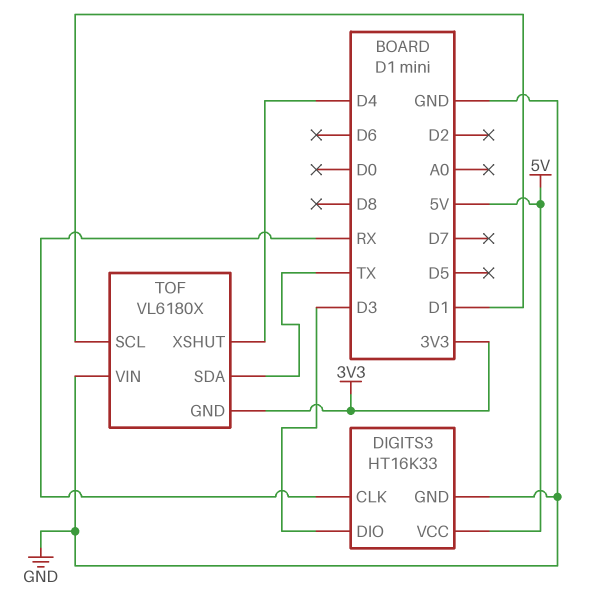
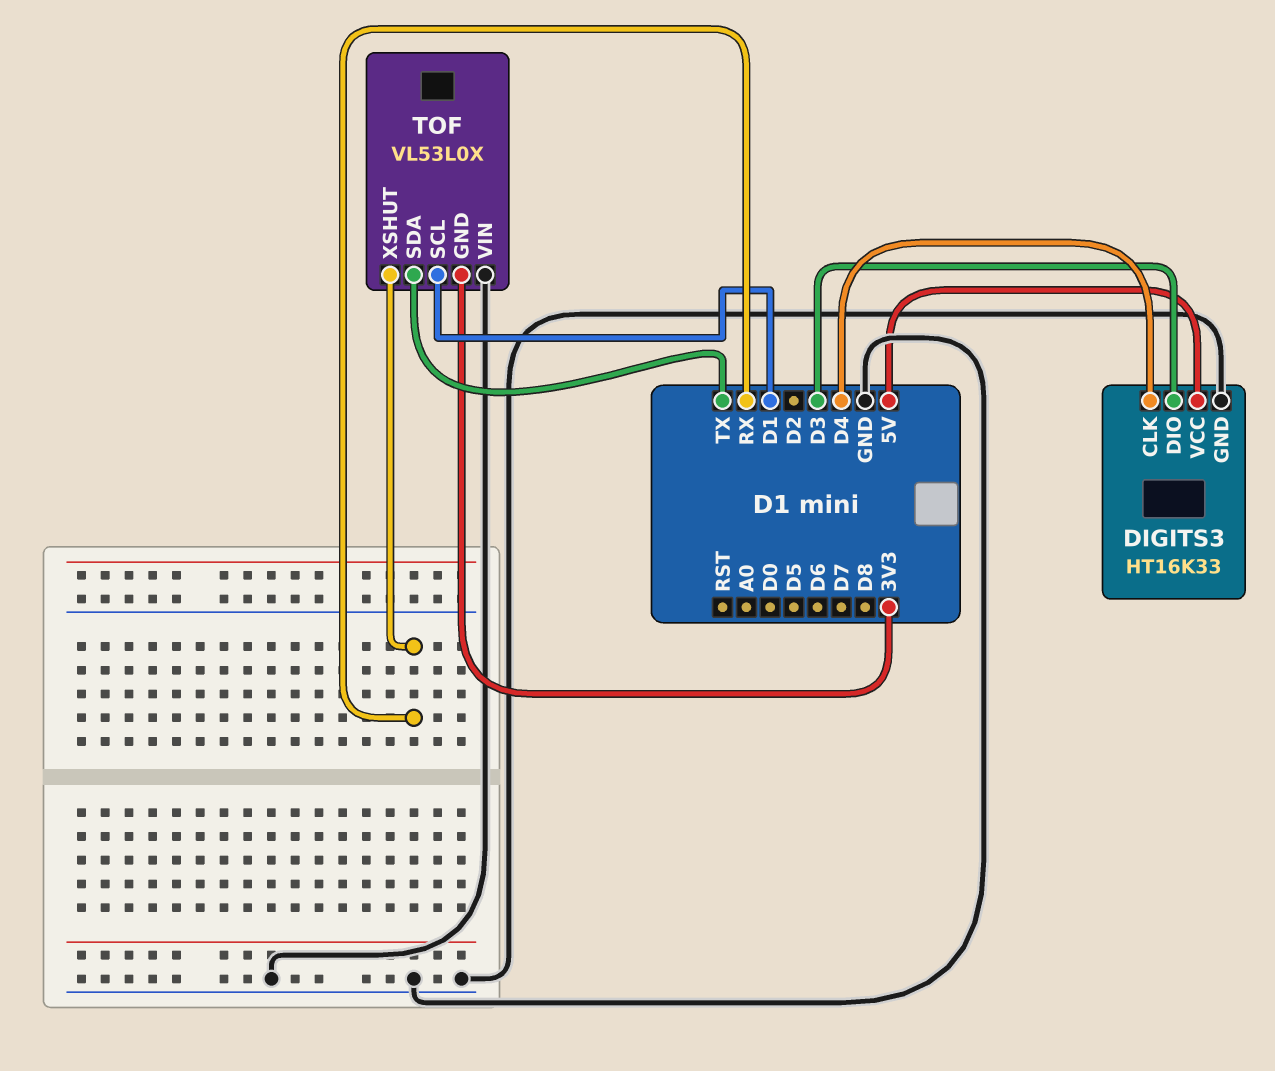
DIGITS3 pin CLK: RX -> D4
TOF: VL6180X -> VL53L0X
TOF pin XSHUT: D4 -> RX

